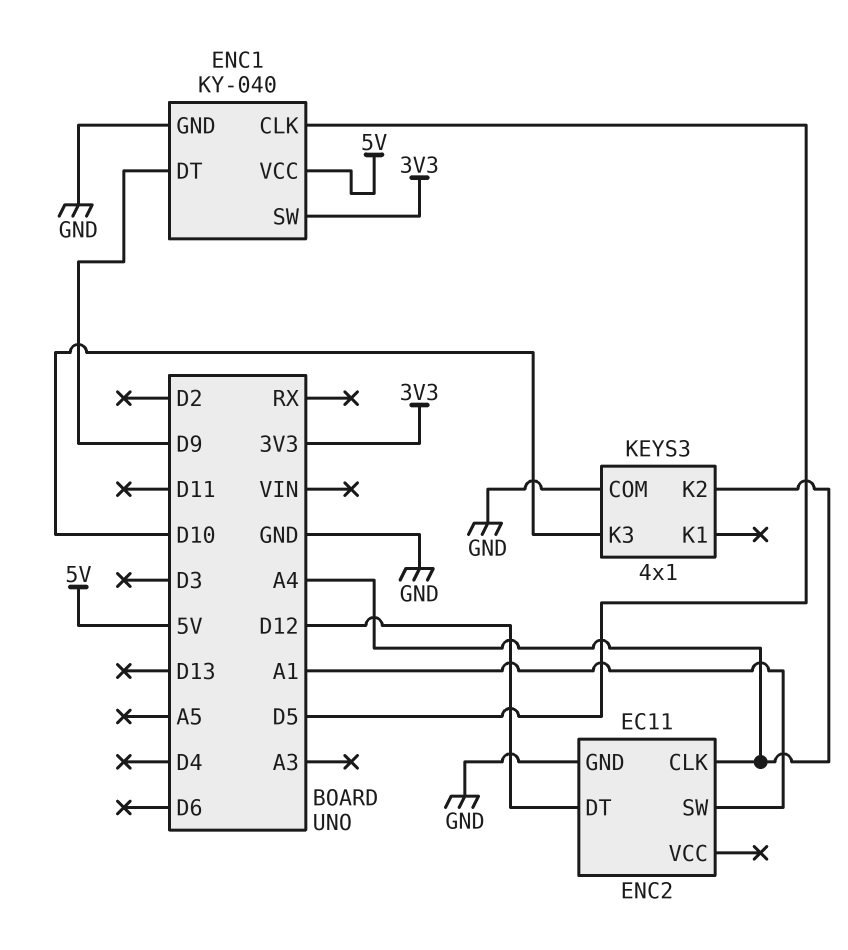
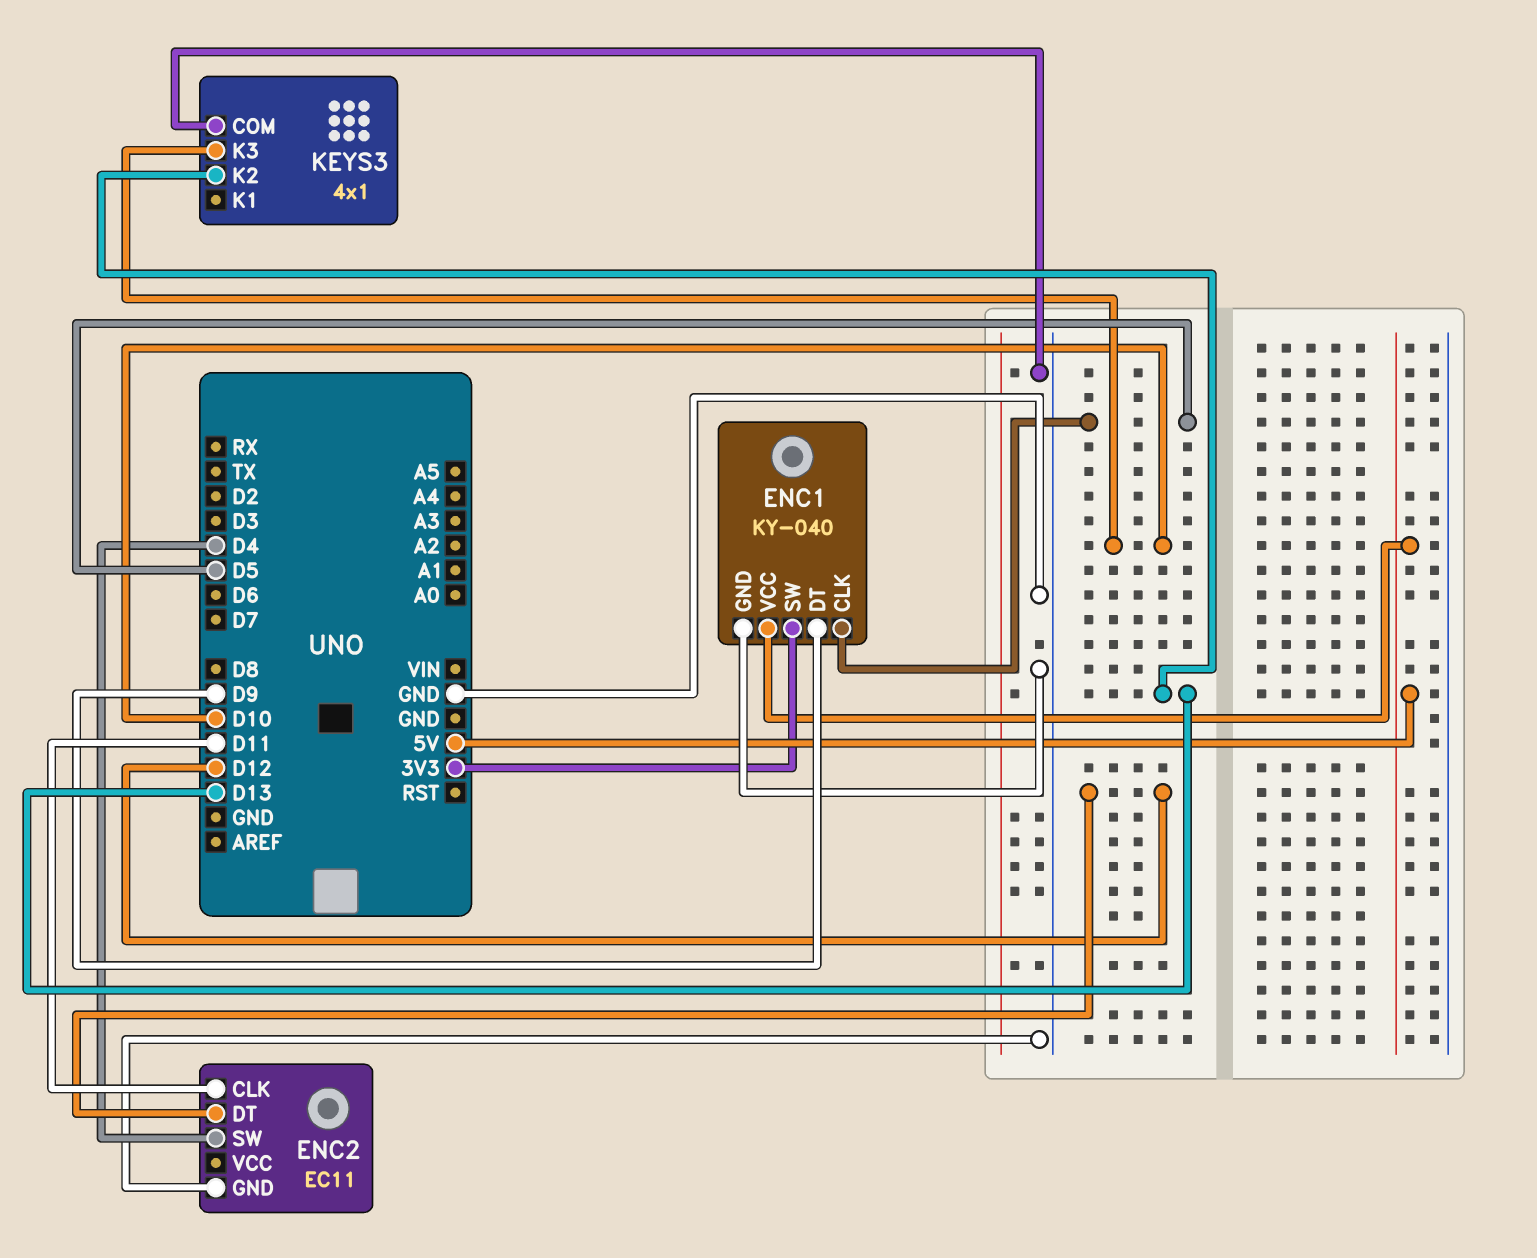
ENC2 pin CLK: A4 -> D11
ENC2 pin SW: A1 -> D4
KEYS3 pin K2: A4 -> D13

